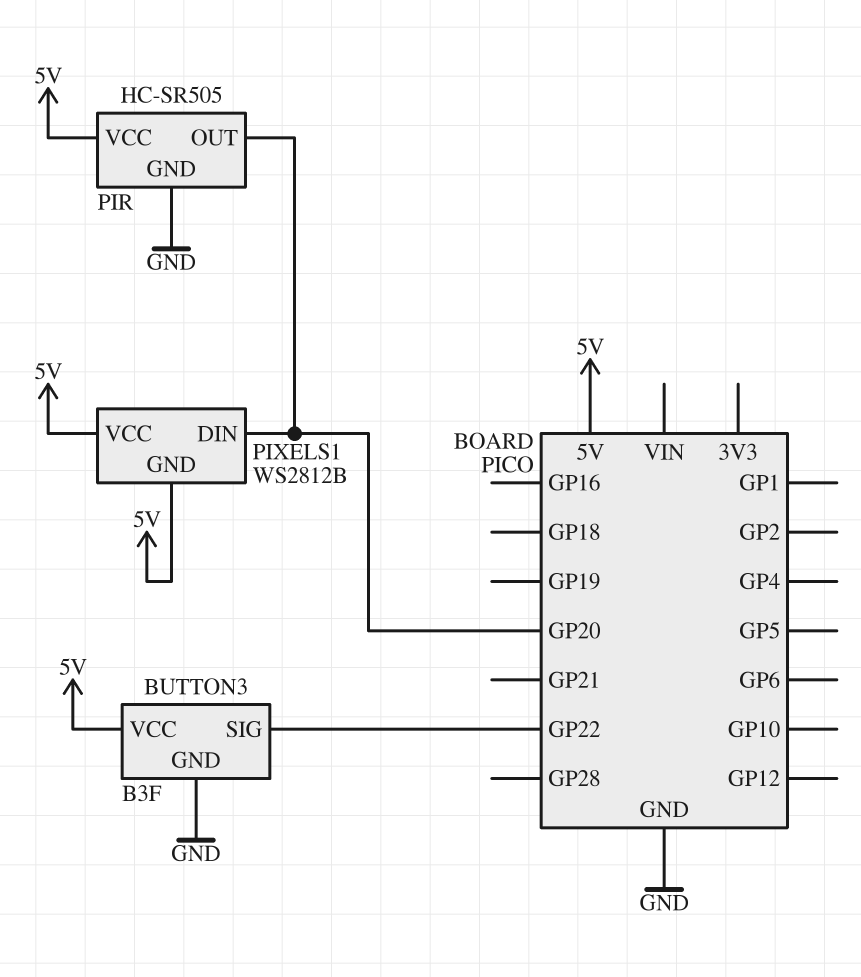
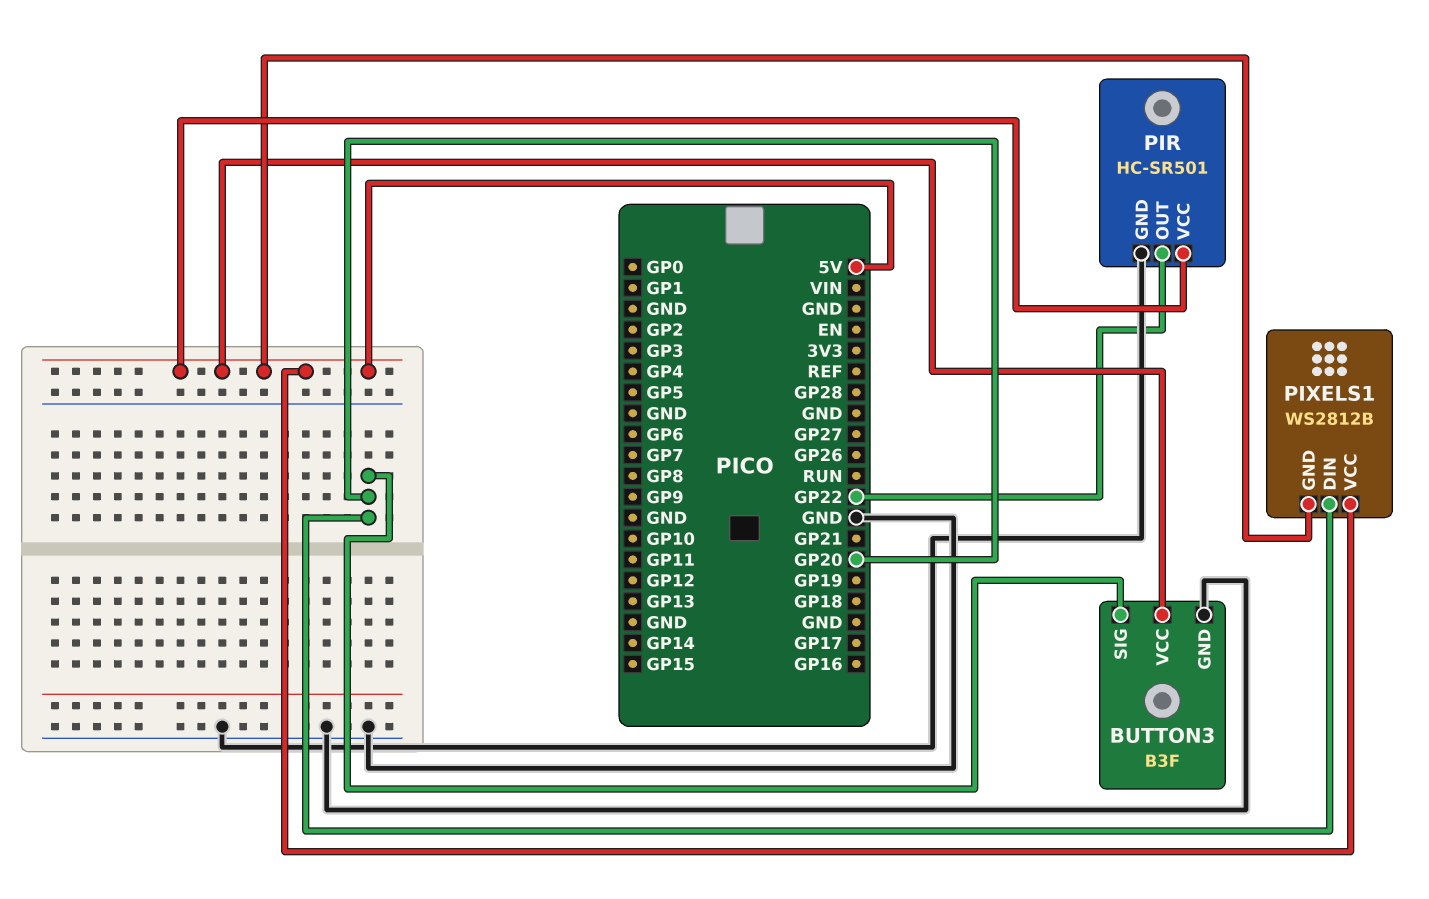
BUTTON3 pin SIG: GP22 -> GP20
PIR: HC-SR505 -> HC-SR501
PIR pin OUT: GP20 -> GP22

